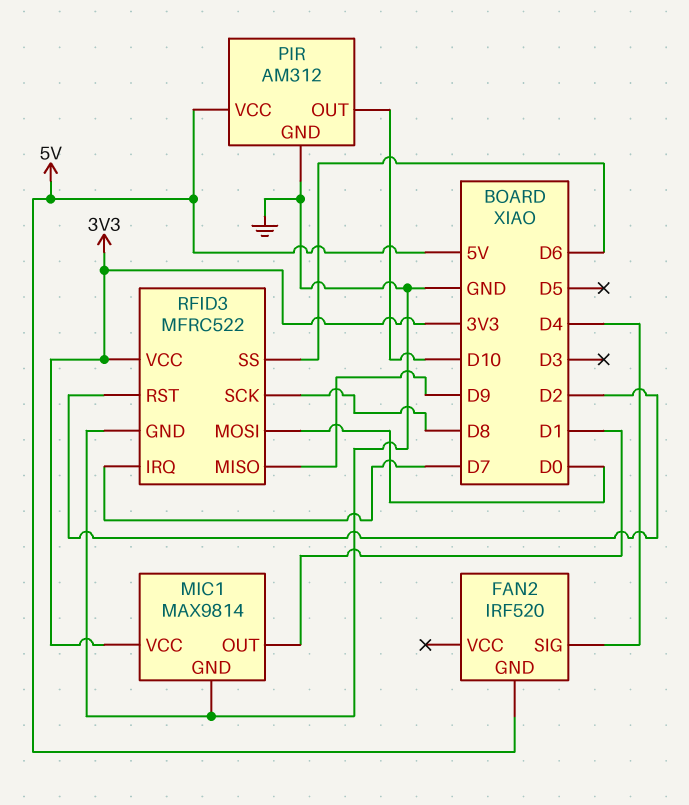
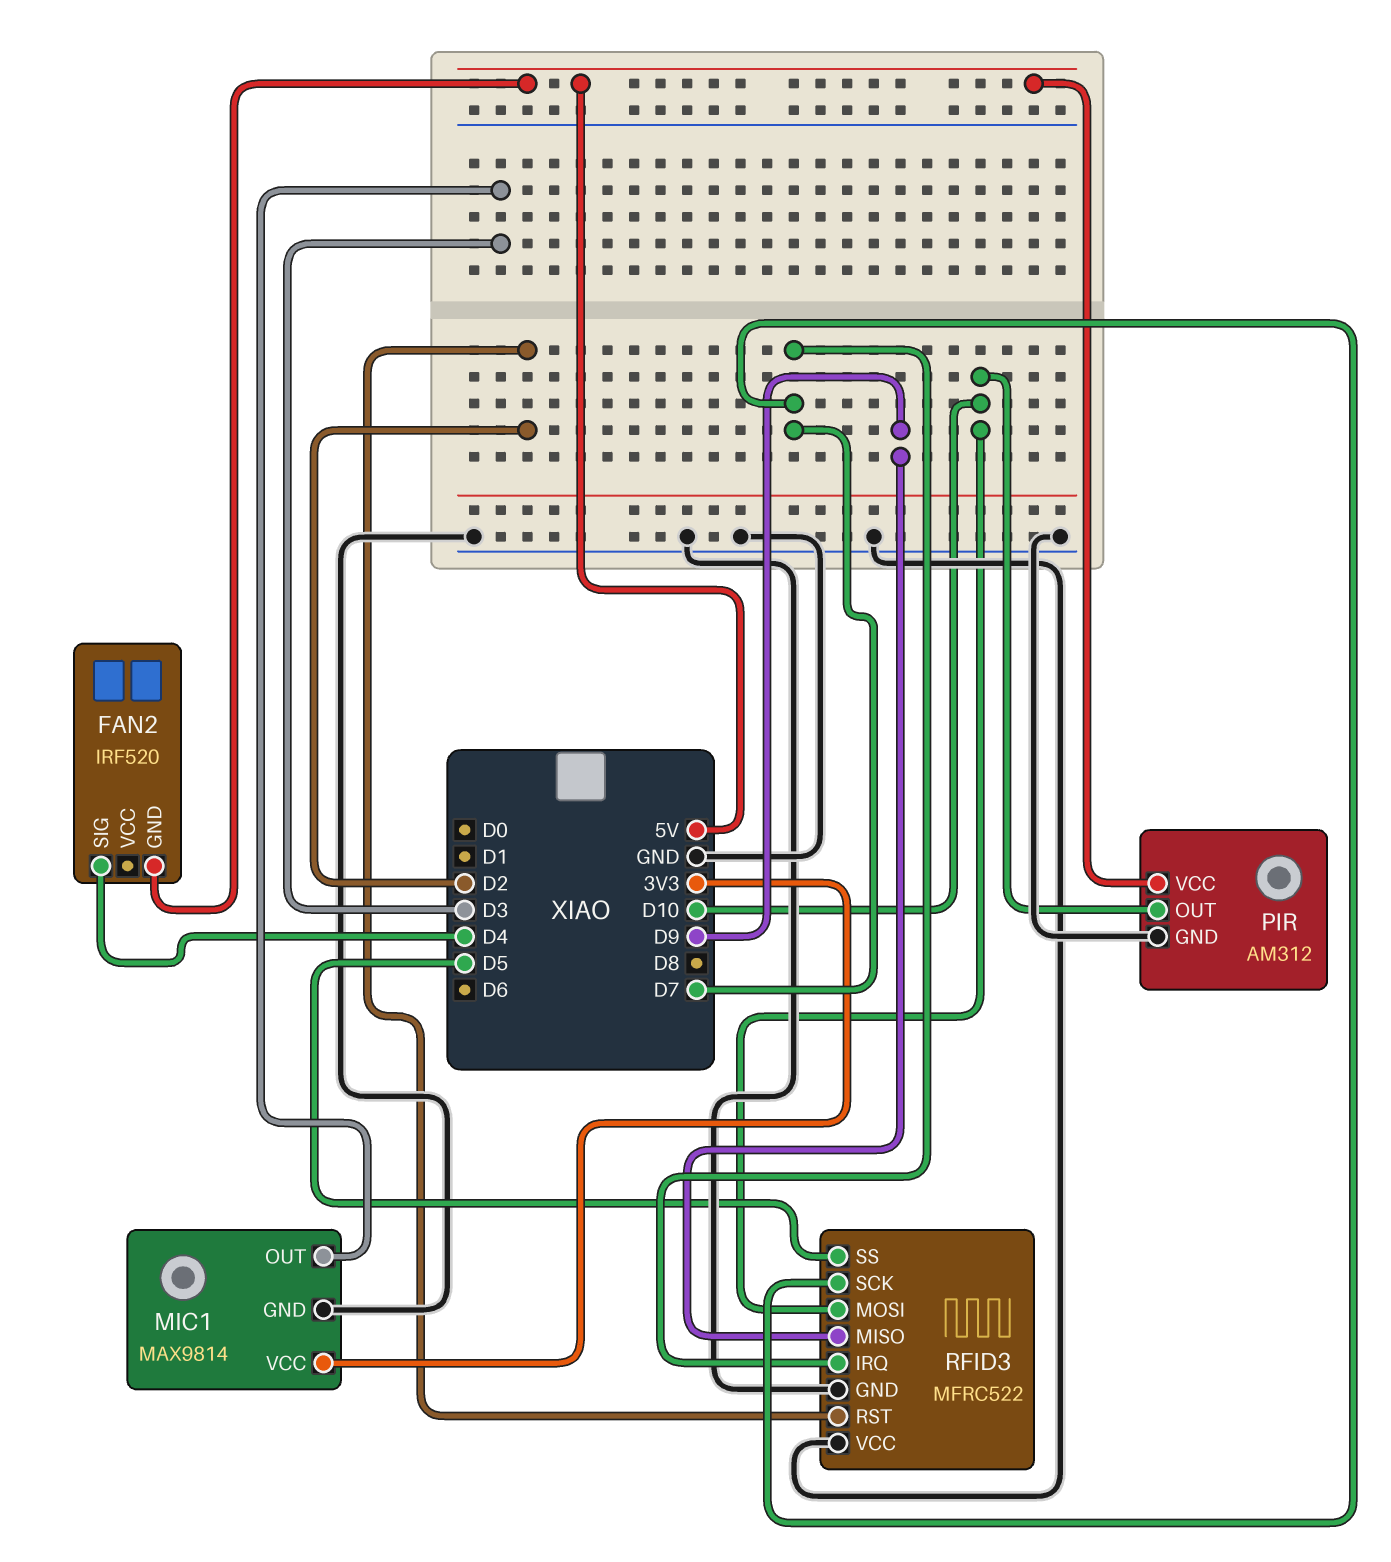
MIC1 pin OUT: D1 -> D3
RFID3 pin MOSI: D0 -> D10
RFID3 pin SCK: D8 -> D7
RFID3 pin SS: D6 -> D5
RFID3 pin VCC: 3V3 -> GND

